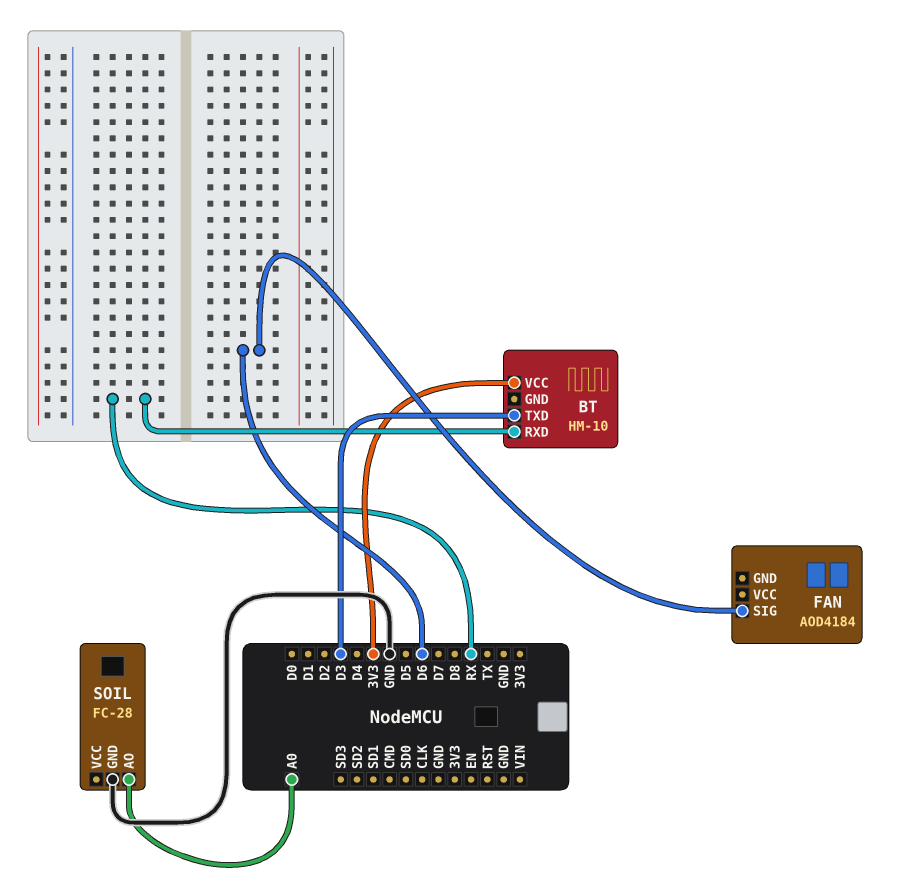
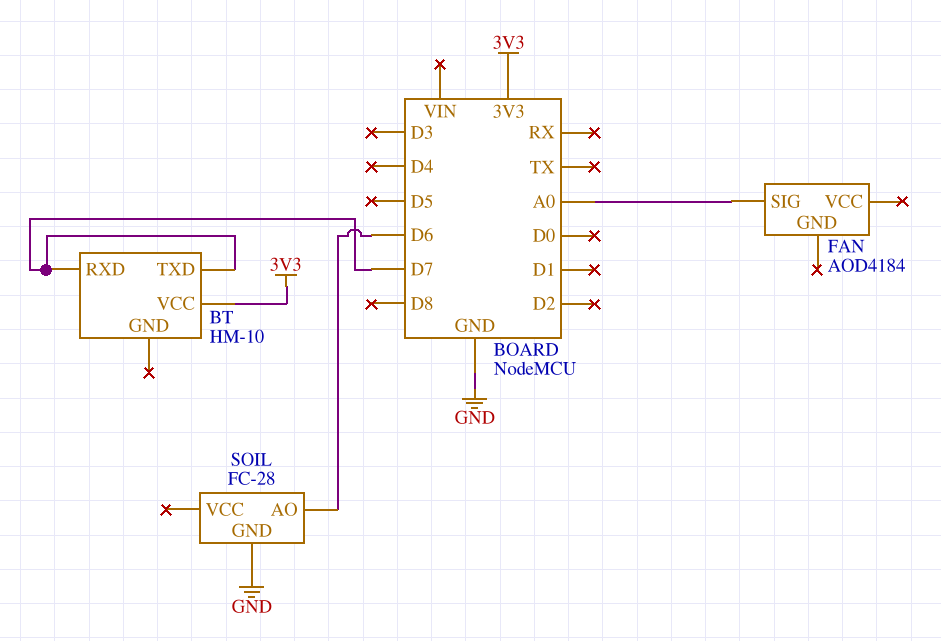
BT pin RXD: RX -> D7
BT pin TXD: D3 -> D7
FAN pin SIG: D6 -> A0
SOIL pin AO: A0 -> D6

